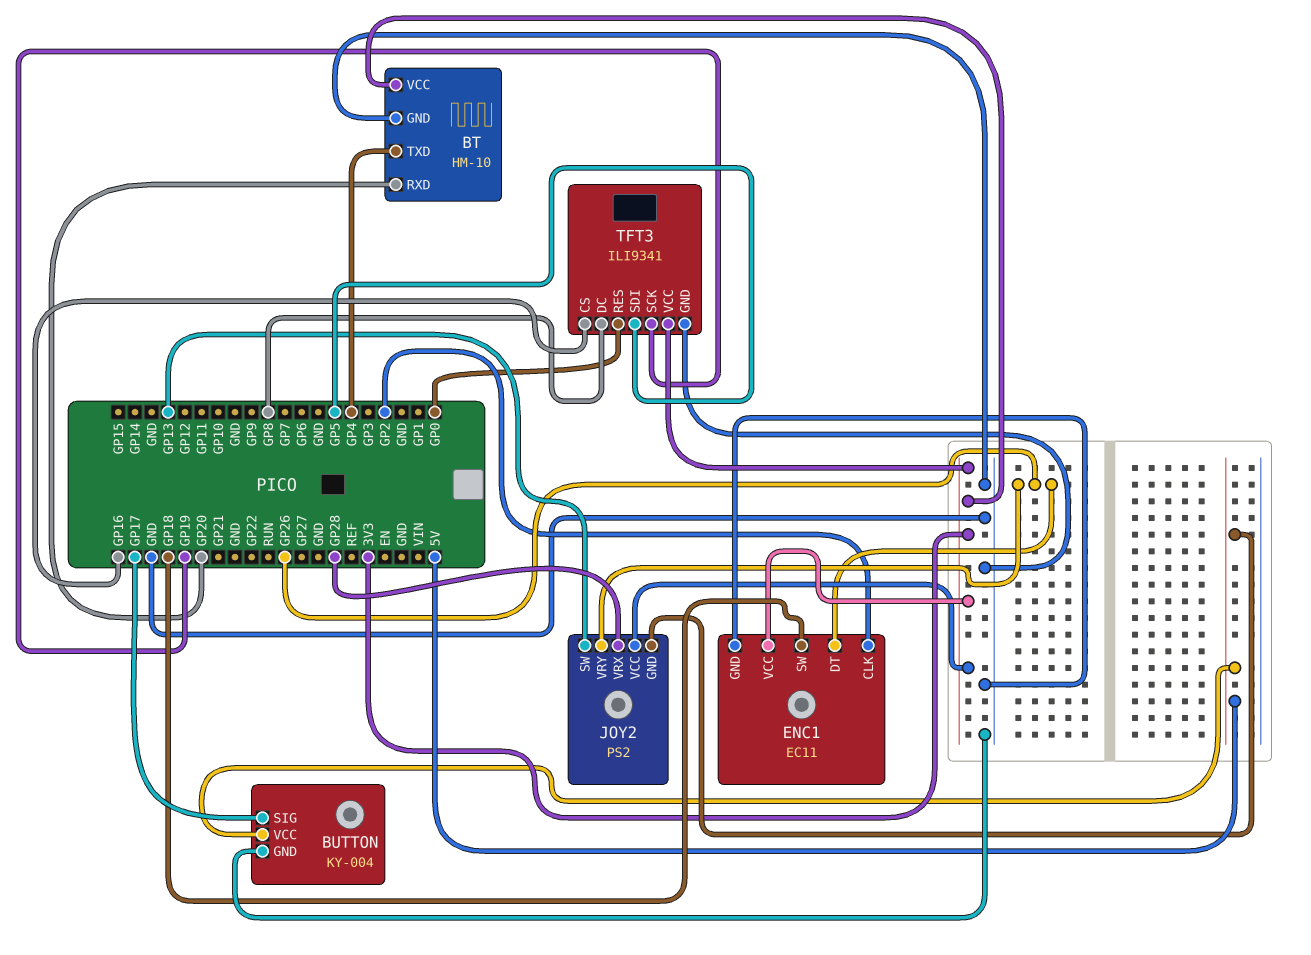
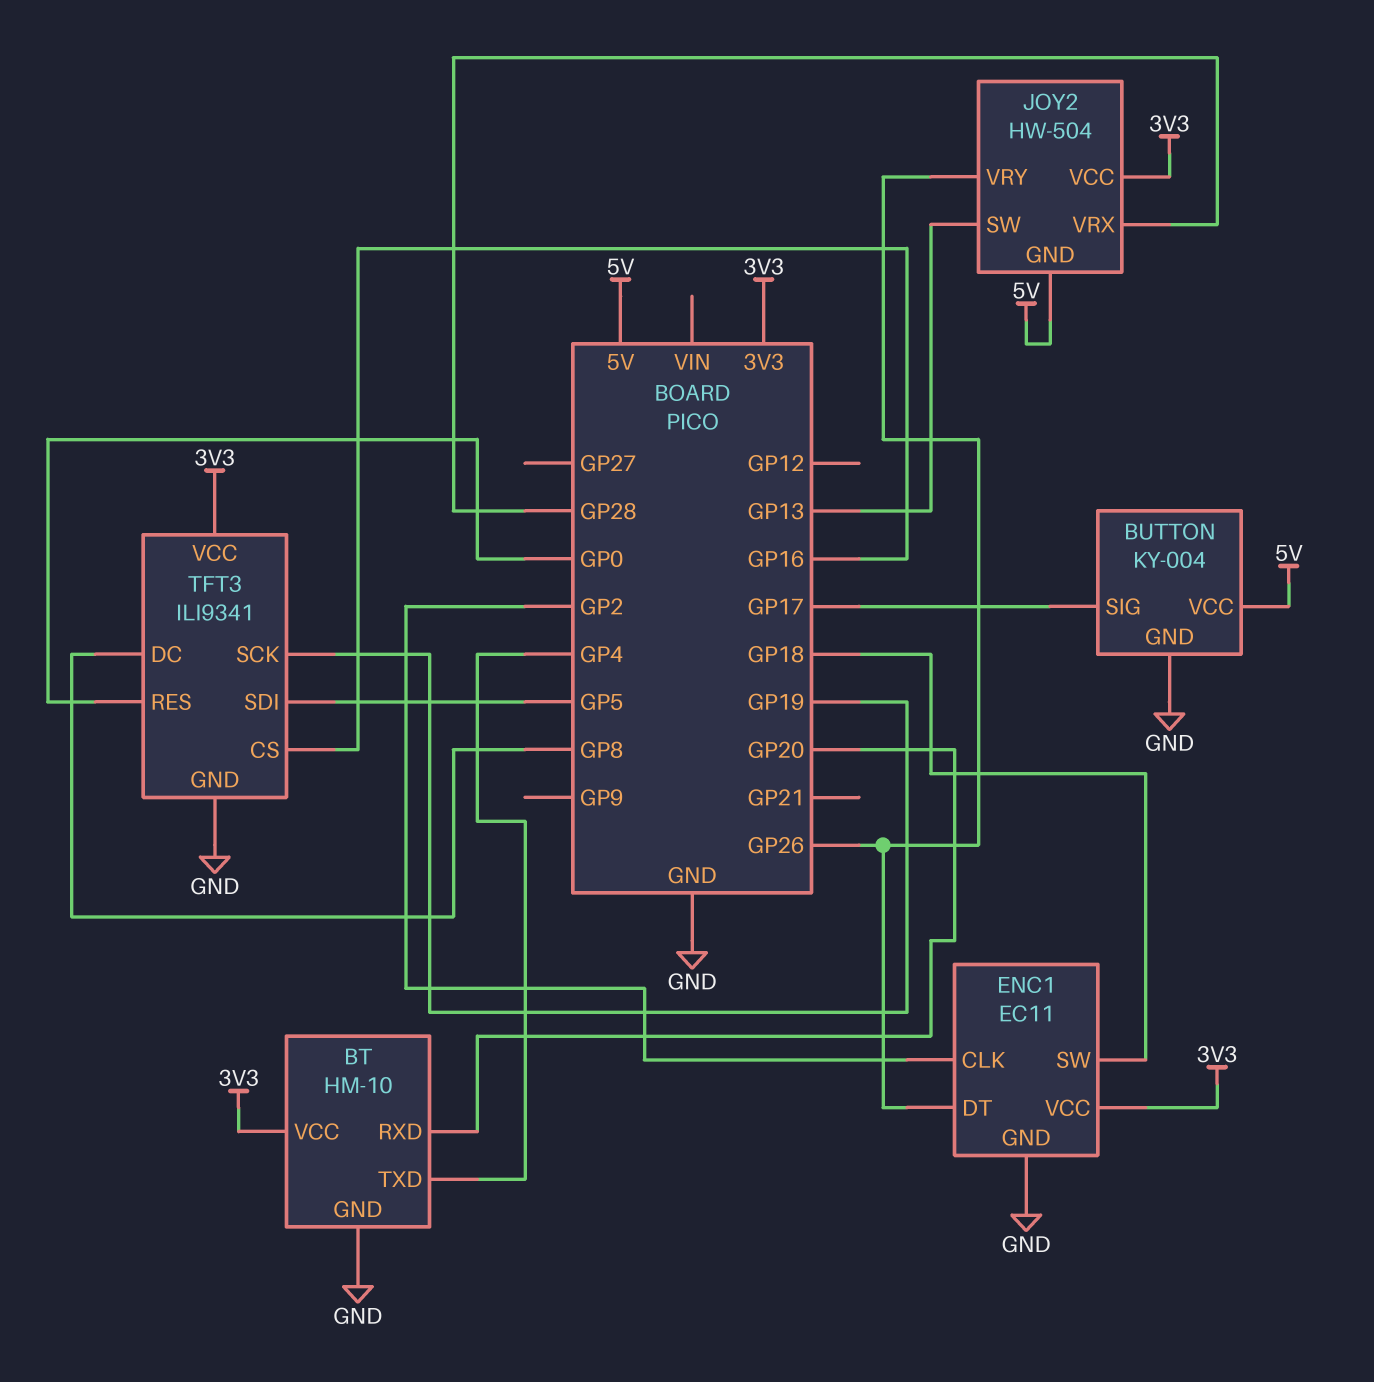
JOY2: PS2 -> HW-504

